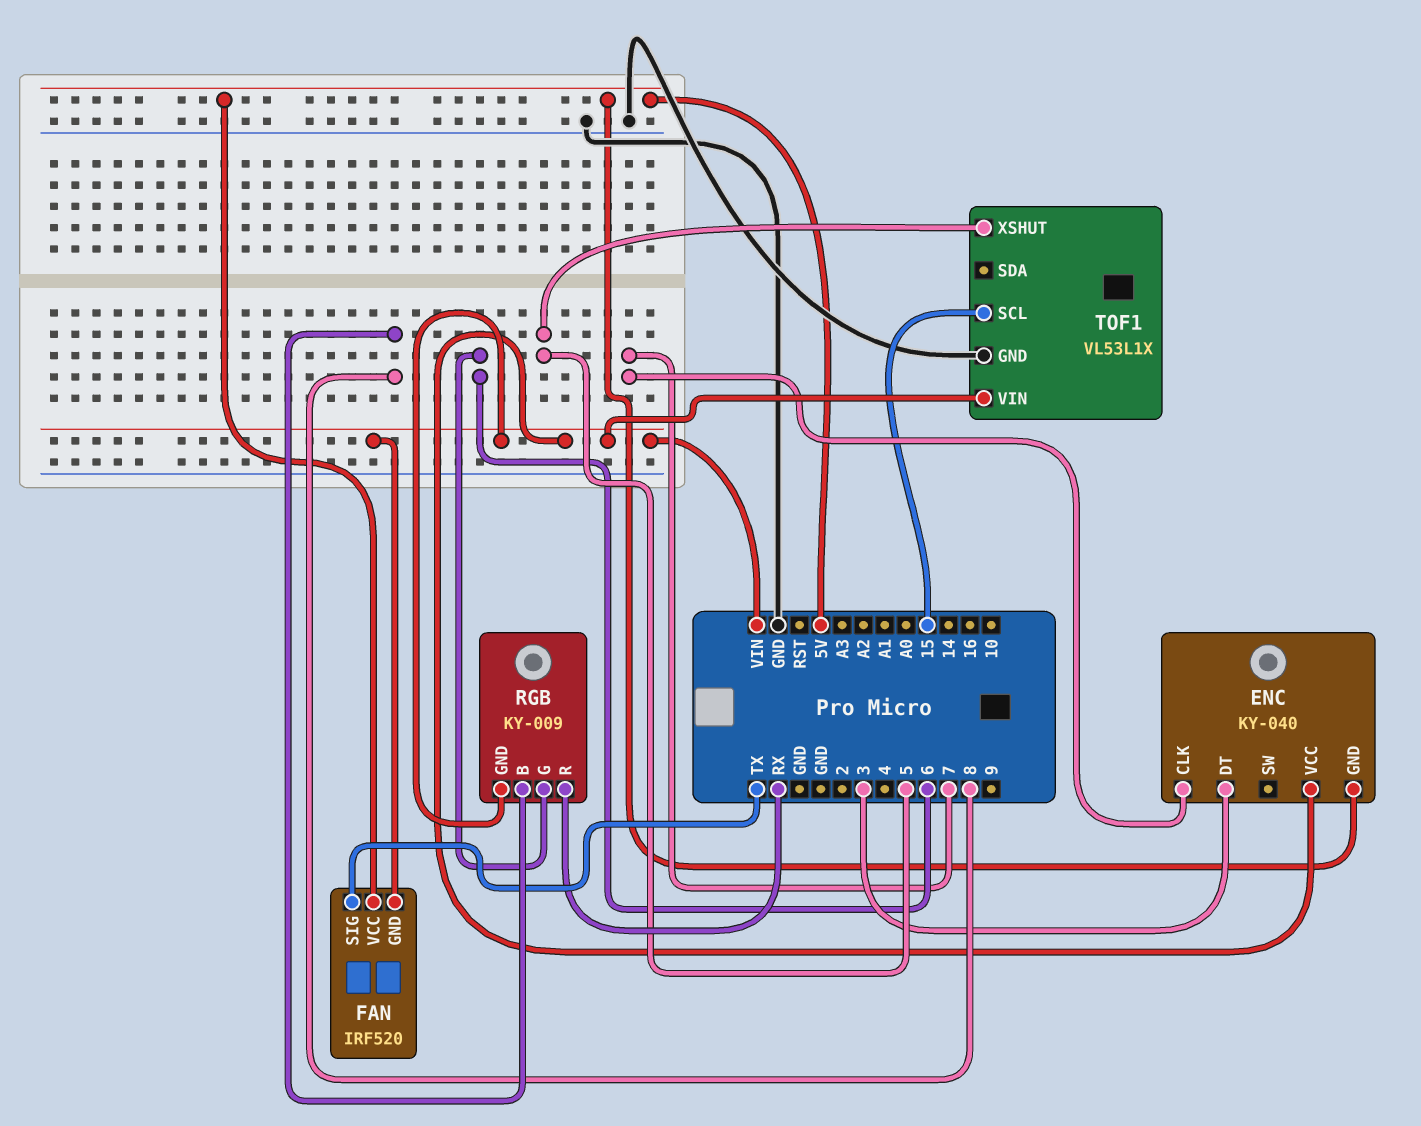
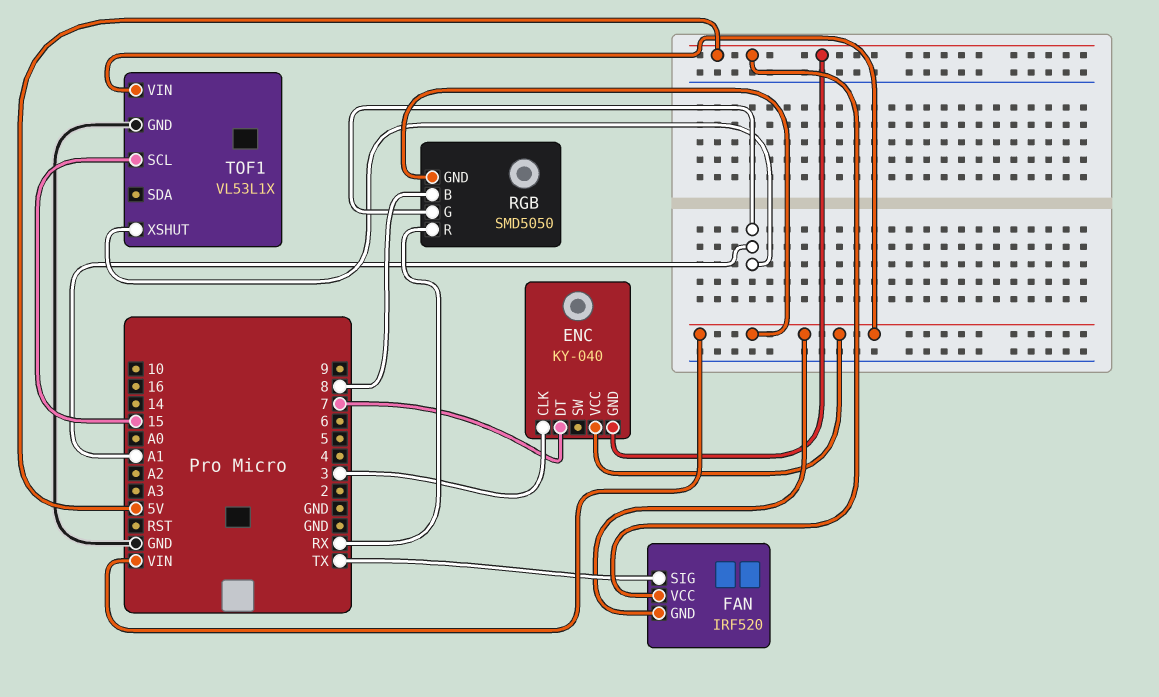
ENC pin CLK: 7 -> 3
ENC pin DT: 3 -> 7
RGB: KY-009 -> SMD5050
RGB pin G: 6 -> A1
TOF1 pin XSHUT: 5 -> A1

